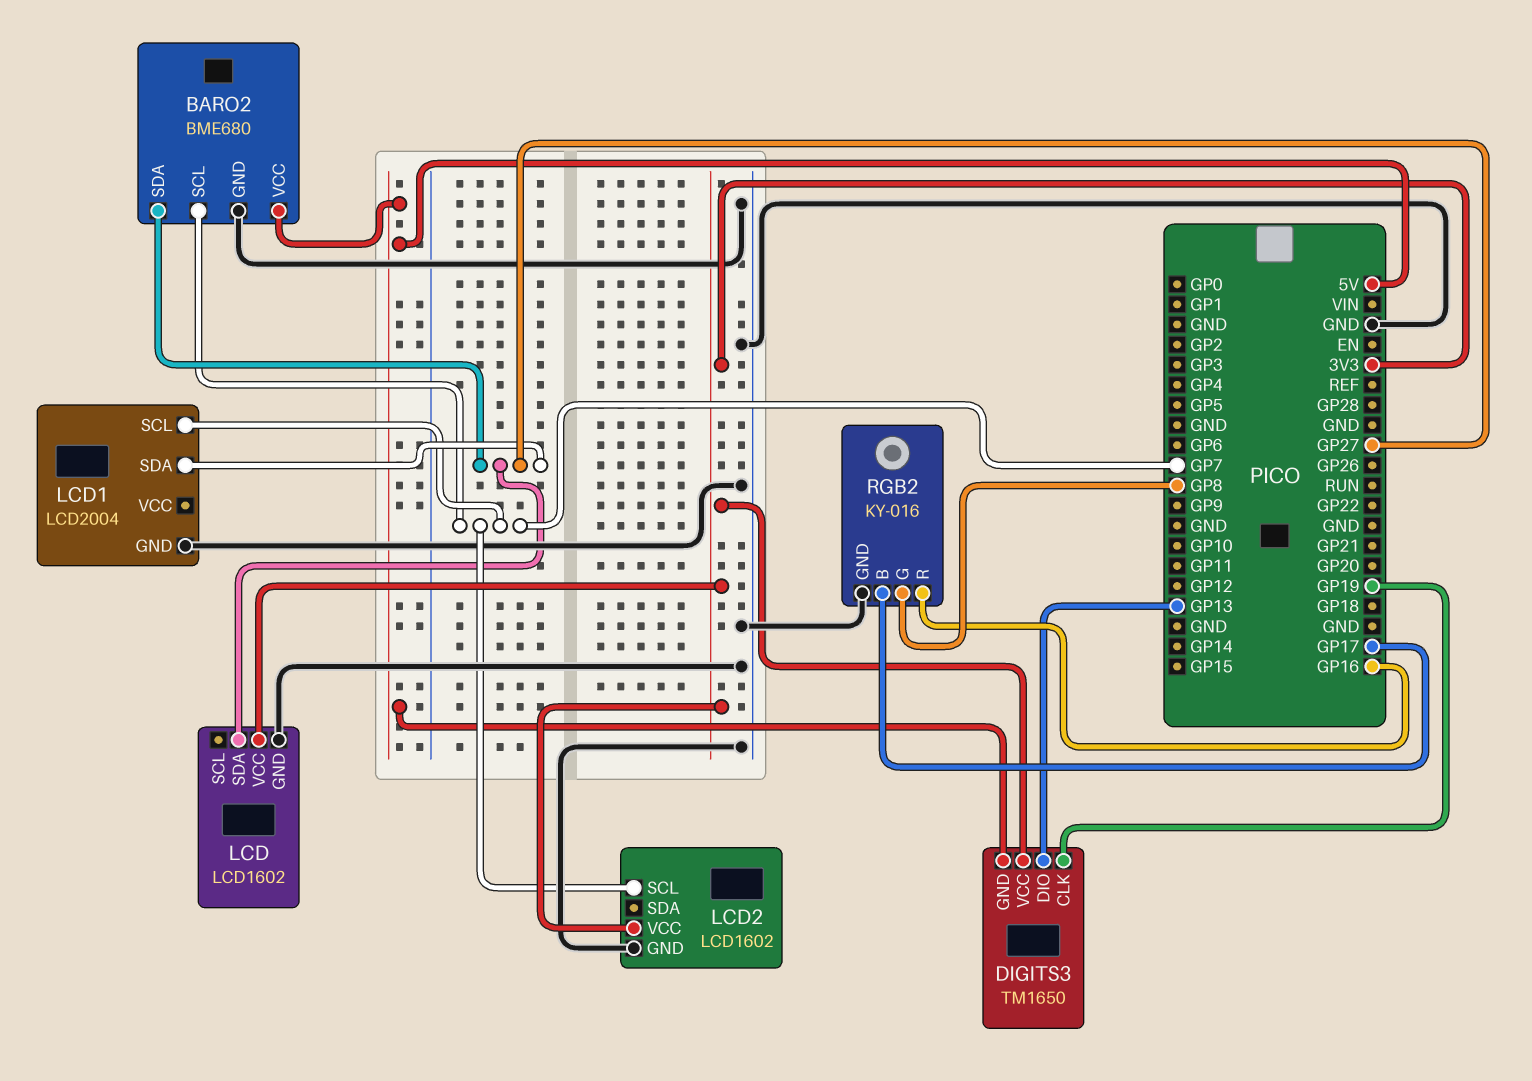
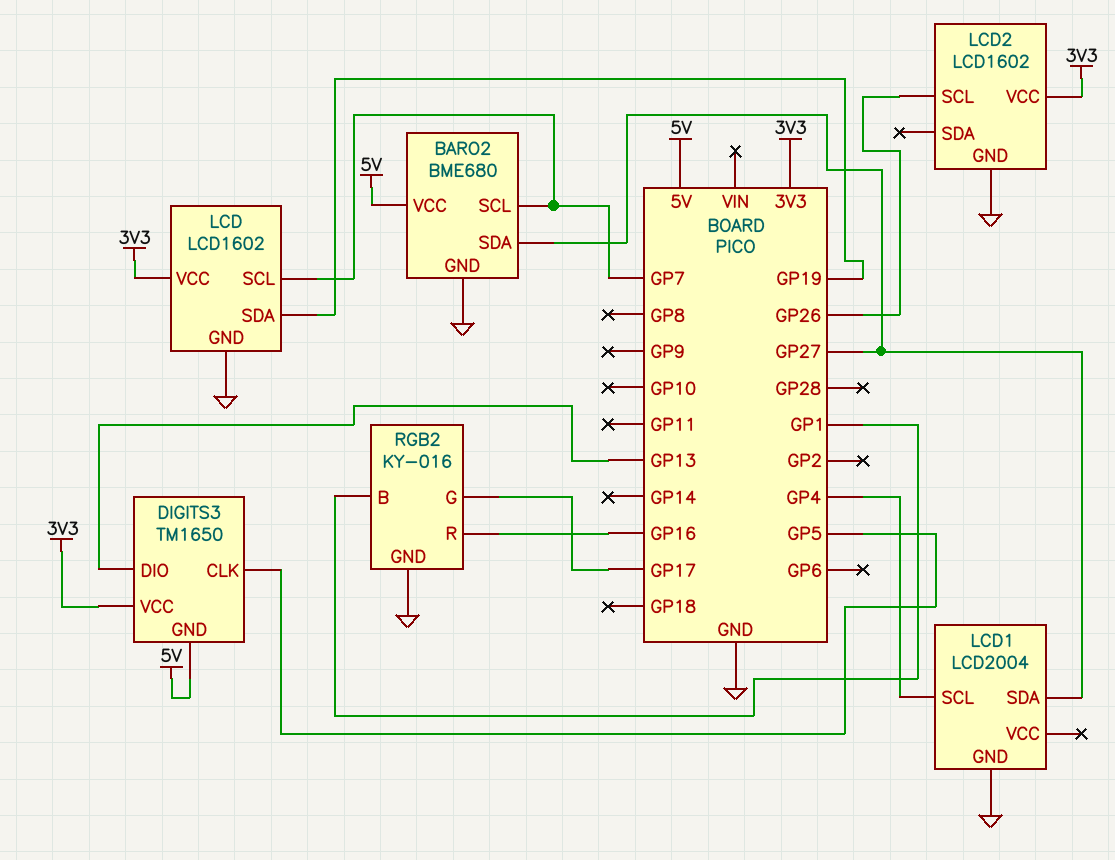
DIGITS3 pin CLK: GP19 -> GP5
LCD pin SCL: none -> GP7
LCD pin SDA: GP27 -> GP19
LCD1 pin SCL: GP7 -> GP4
LCD2 pin SCL: GP7 -> GP26
RGB2 pin B: GP17 -> GP1
RGB2 pin G: GP8 -> GP17

